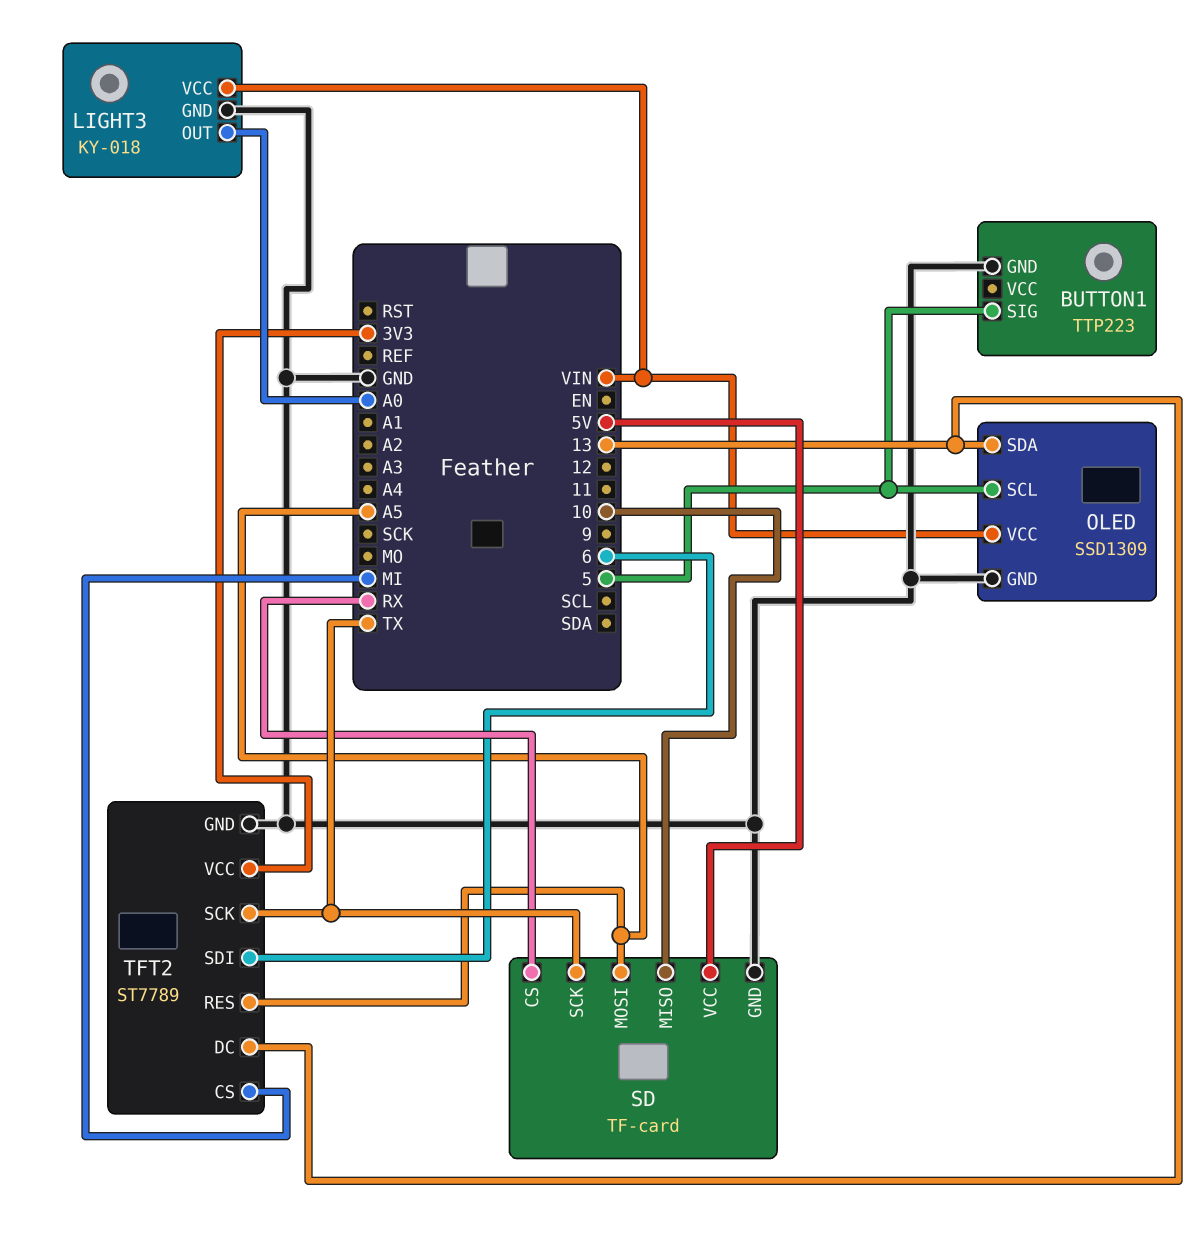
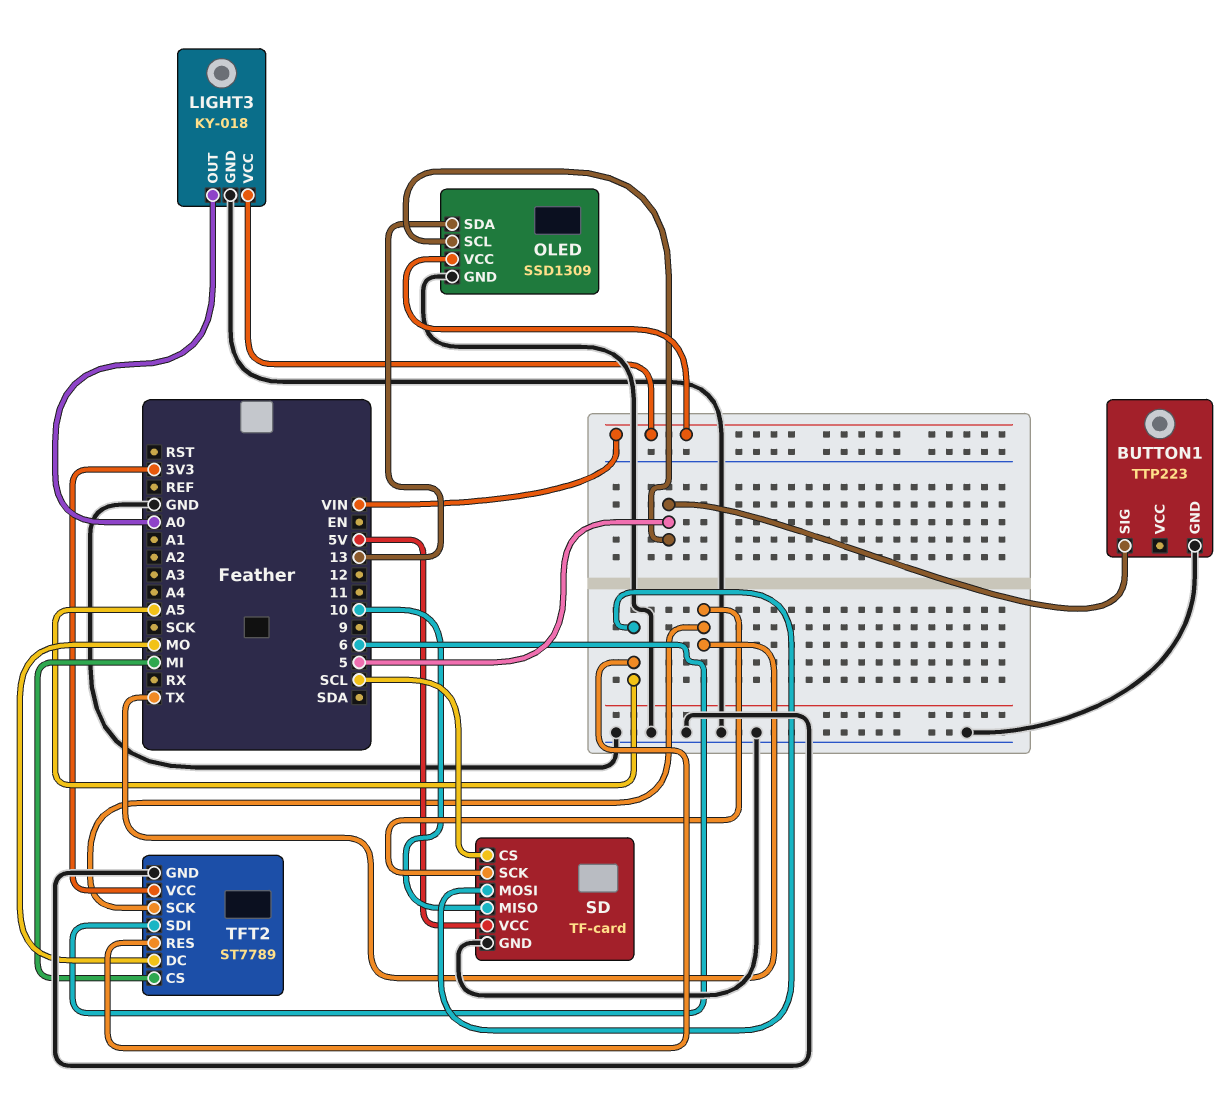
SD pin CS: RX -> SCL
TFT2 pin DC: 13 -> MO

